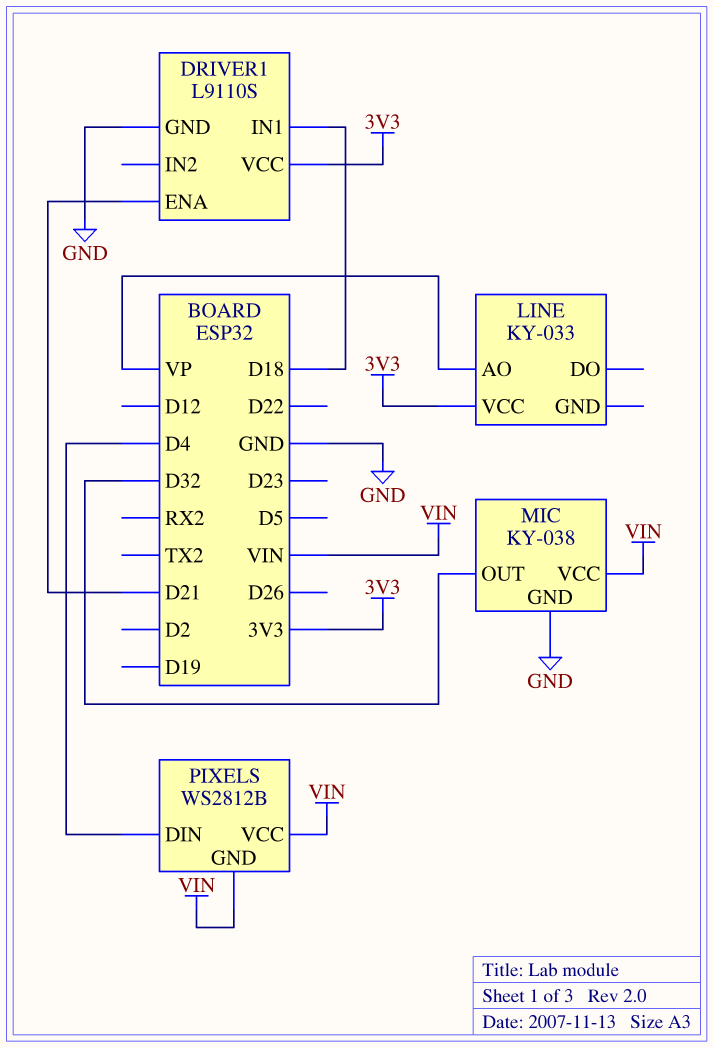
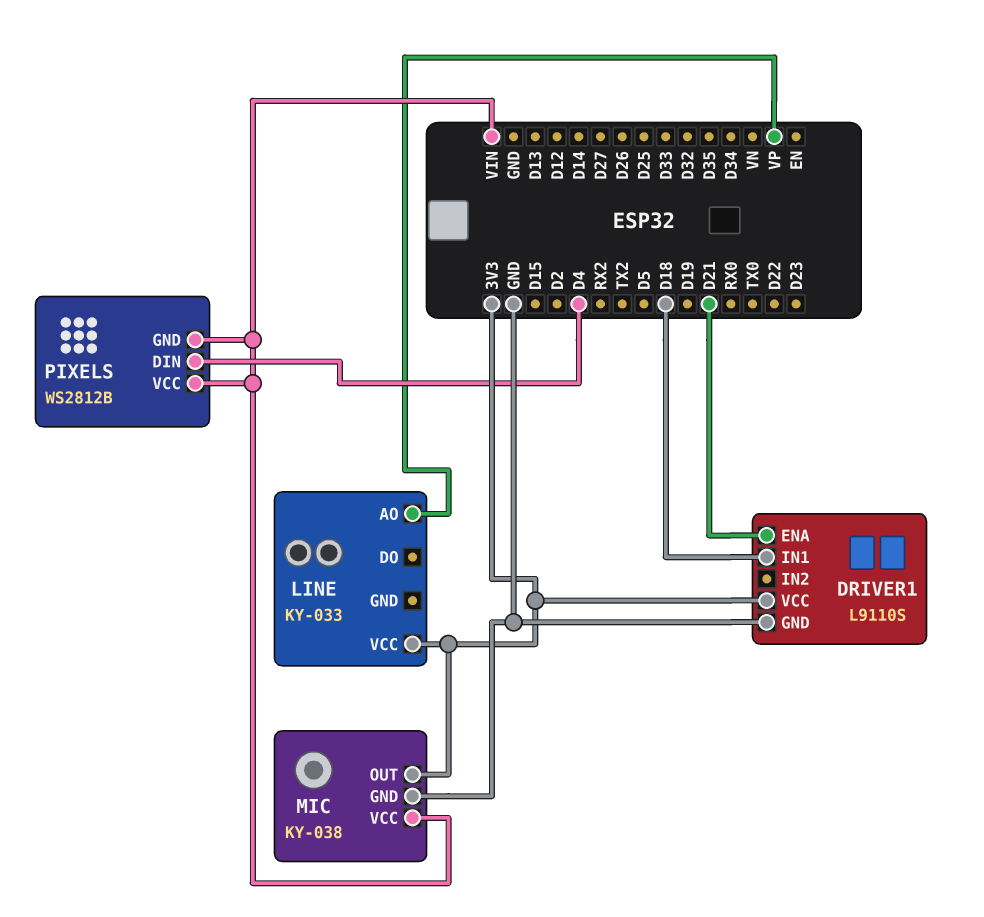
MIC pin OUT: D32 -> 3V3

